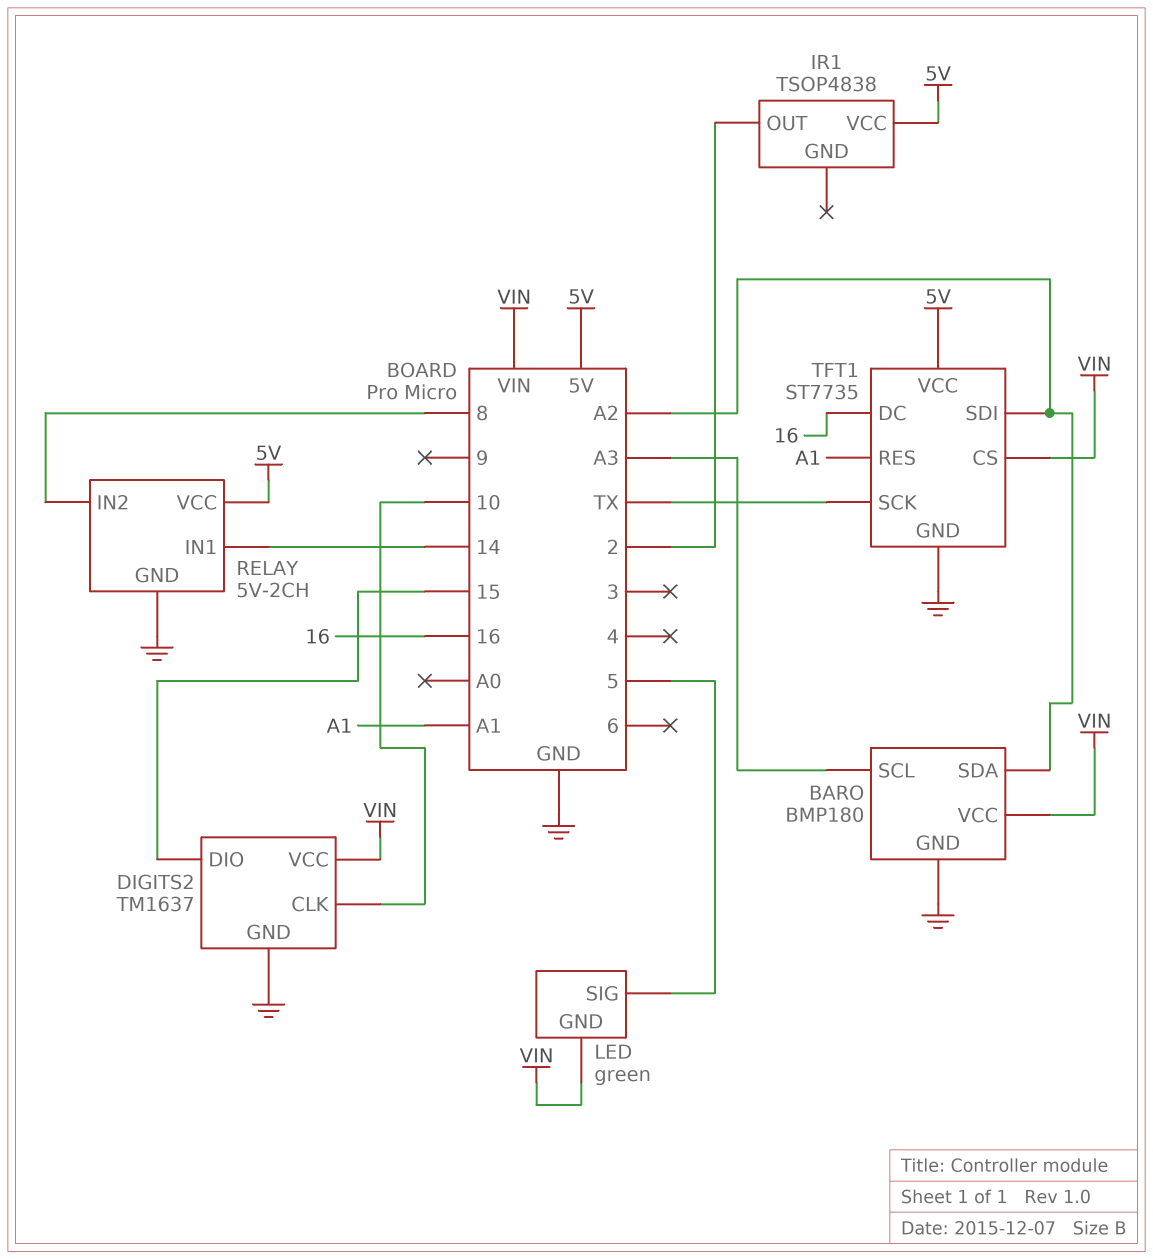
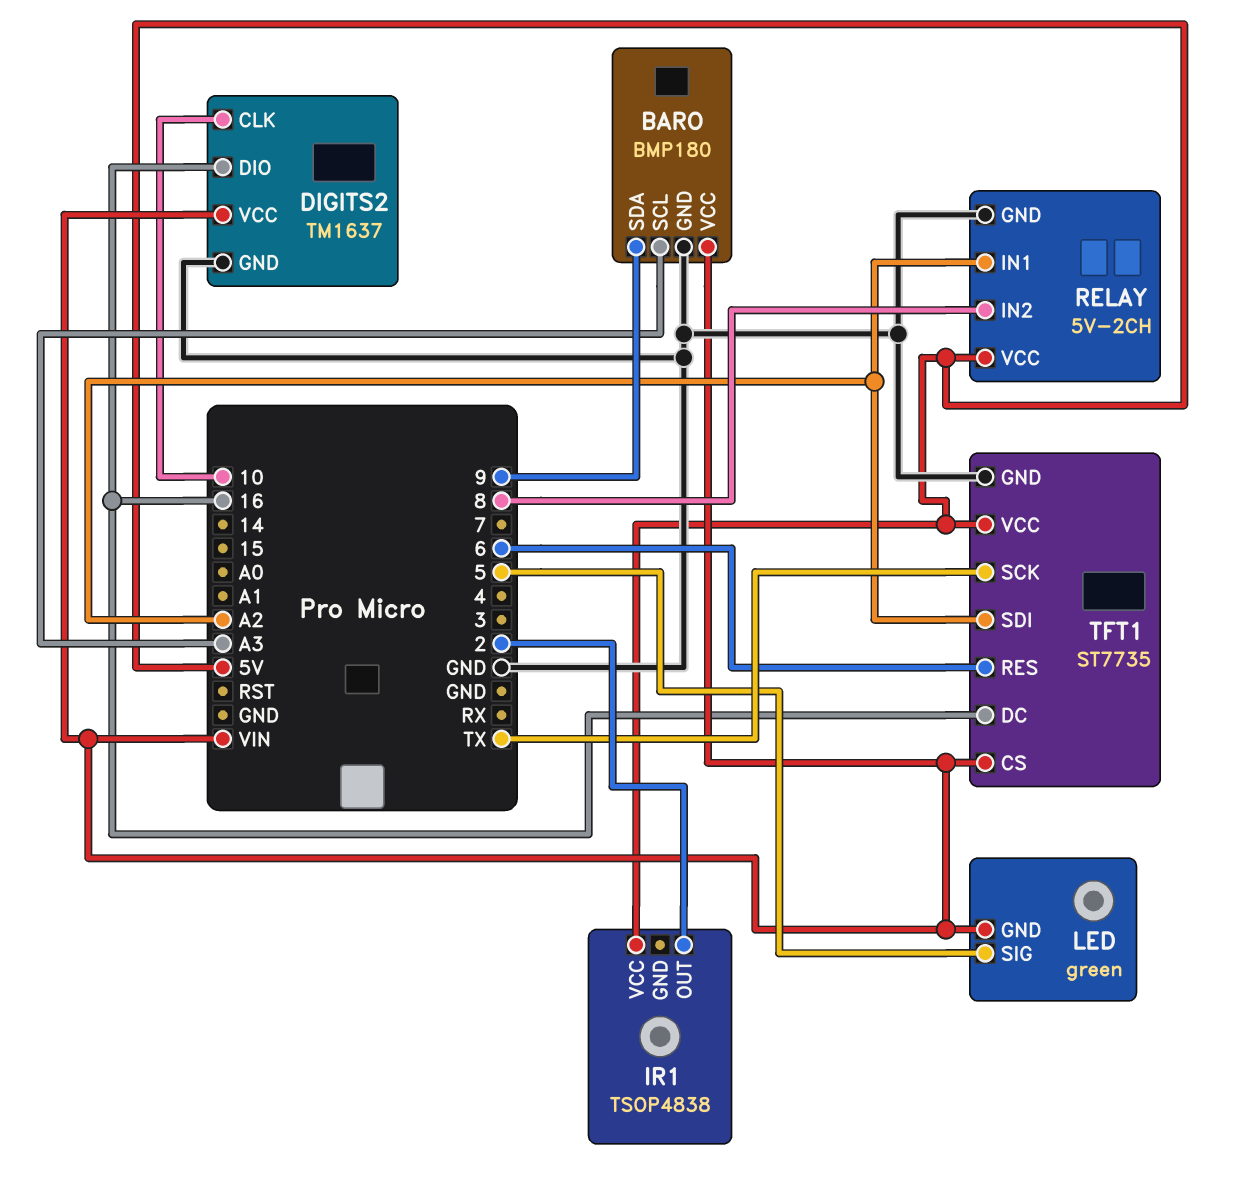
BARO pin SDA: A2 -> 9
DIGITS2 pin DIO: 15 -> 16
RELAY pin IN1: 14 -> A2
TFT1 pin RES: A1 -> 6

